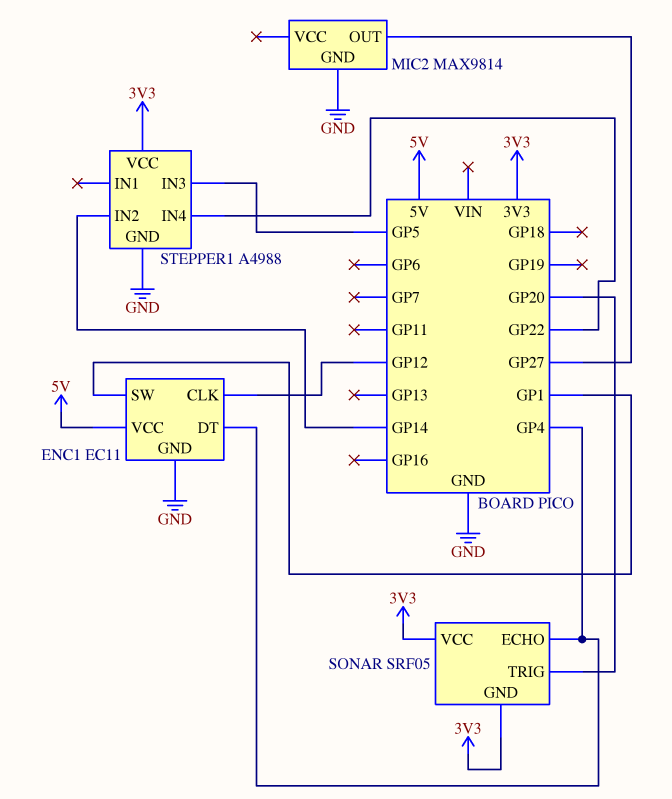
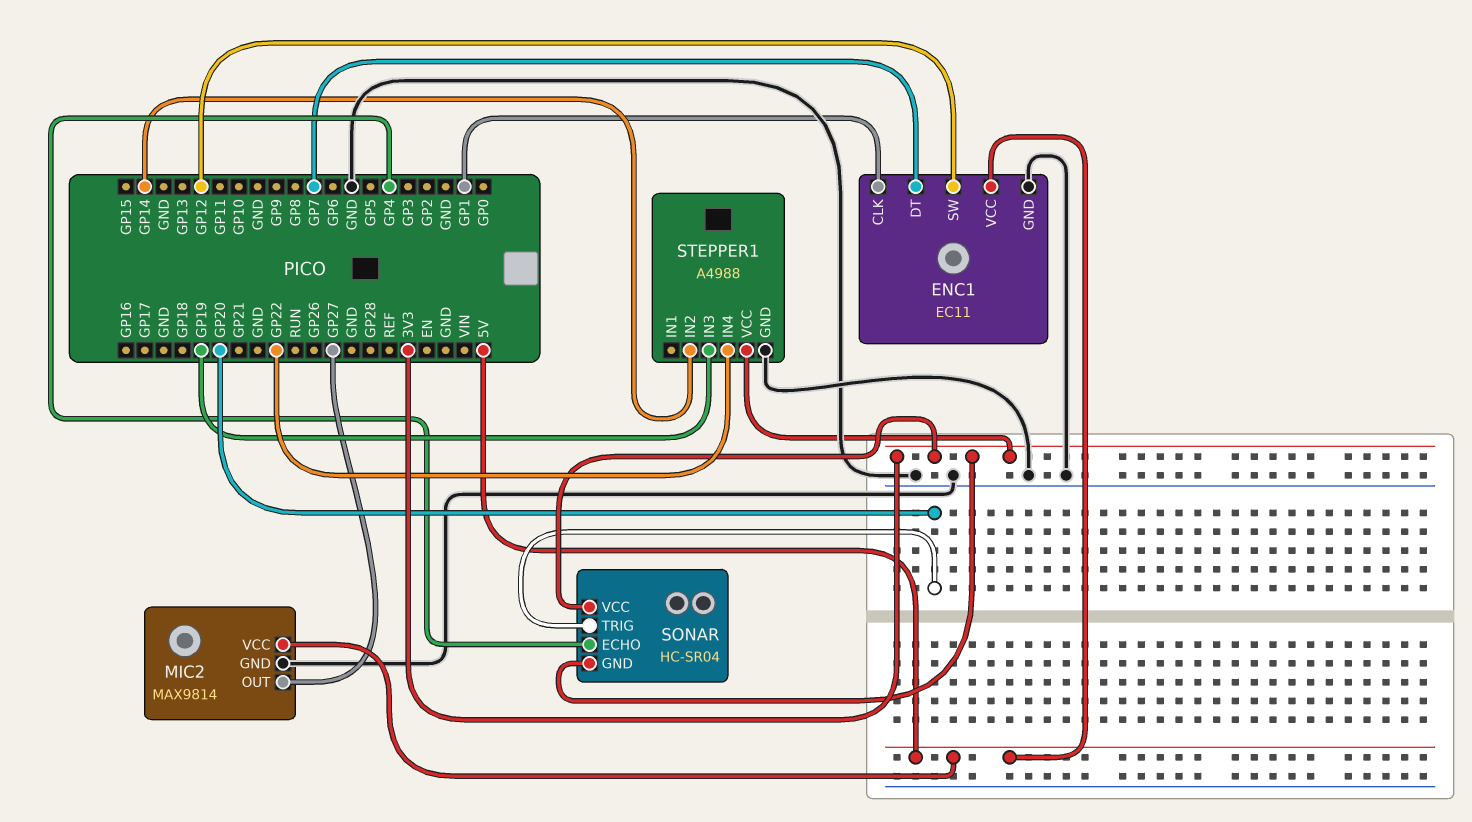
ENC1 pin CLK: GP12 -> GP1
ENC1 pin DT: GP4 -> GP7
ENC1 pin SW: GP1 -> GP12
MIC2 pin VCC: none -> 5V
SONAR: SRF05 -> HC-SR04
STEPPER1 pin IN3: GP5 -> GP19

